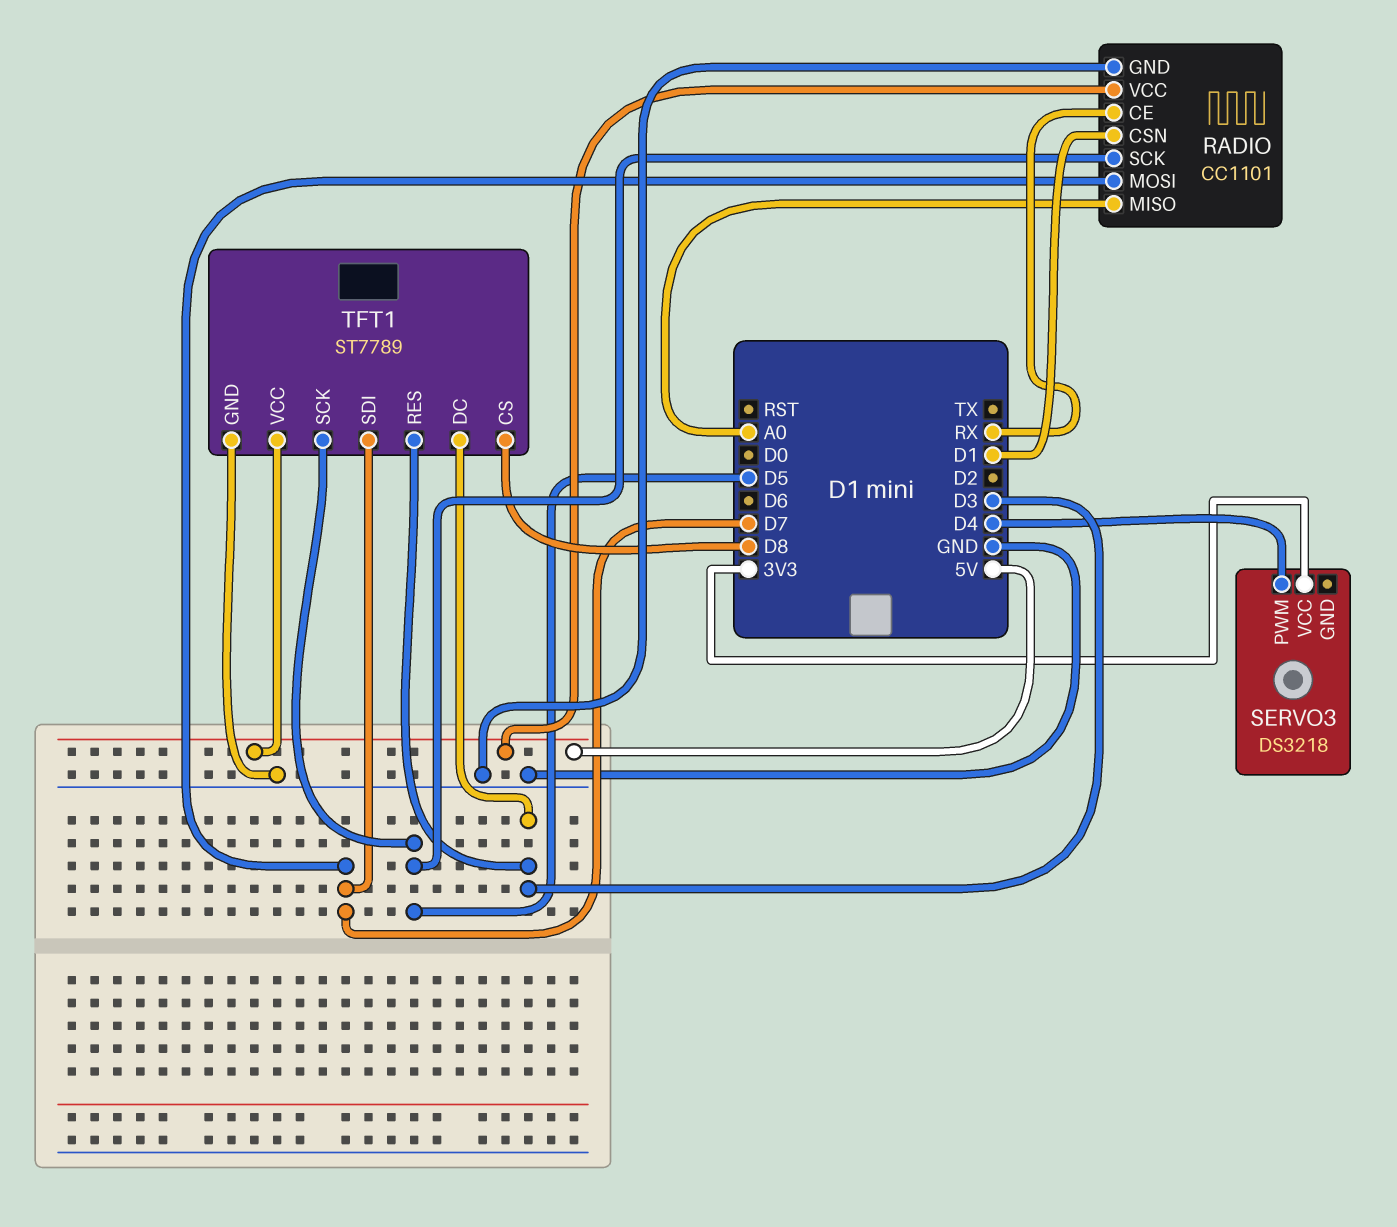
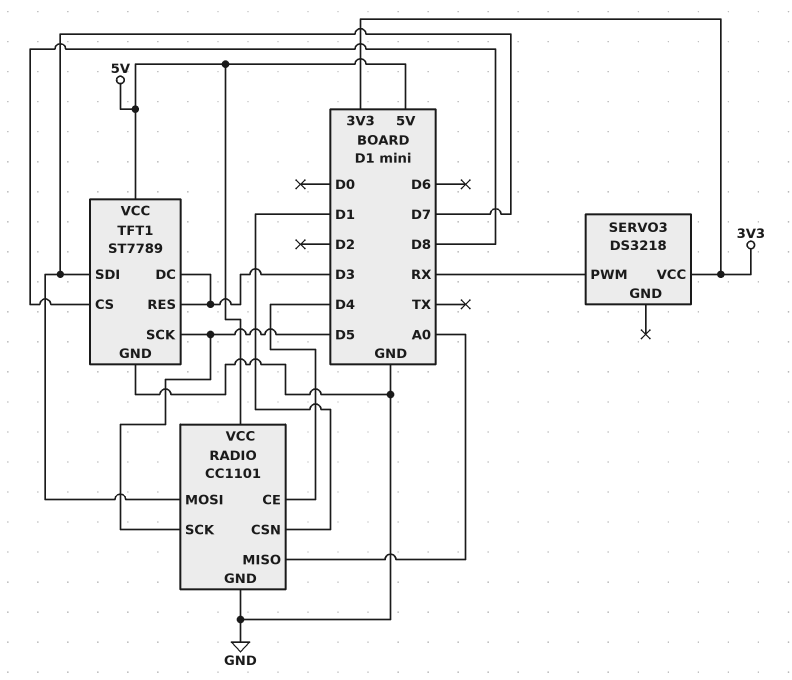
RADIO pin CE: RX -> D4
SERVO3 pin PWM: D4 -> RX

